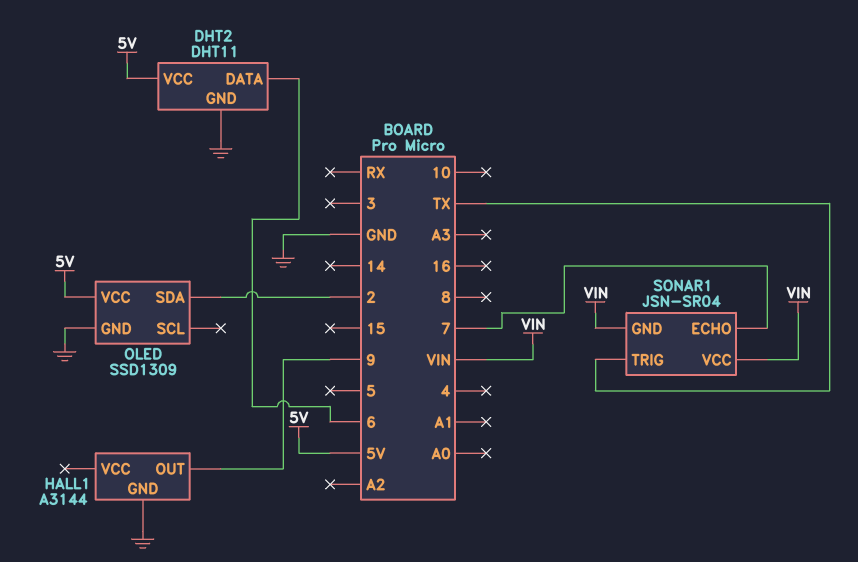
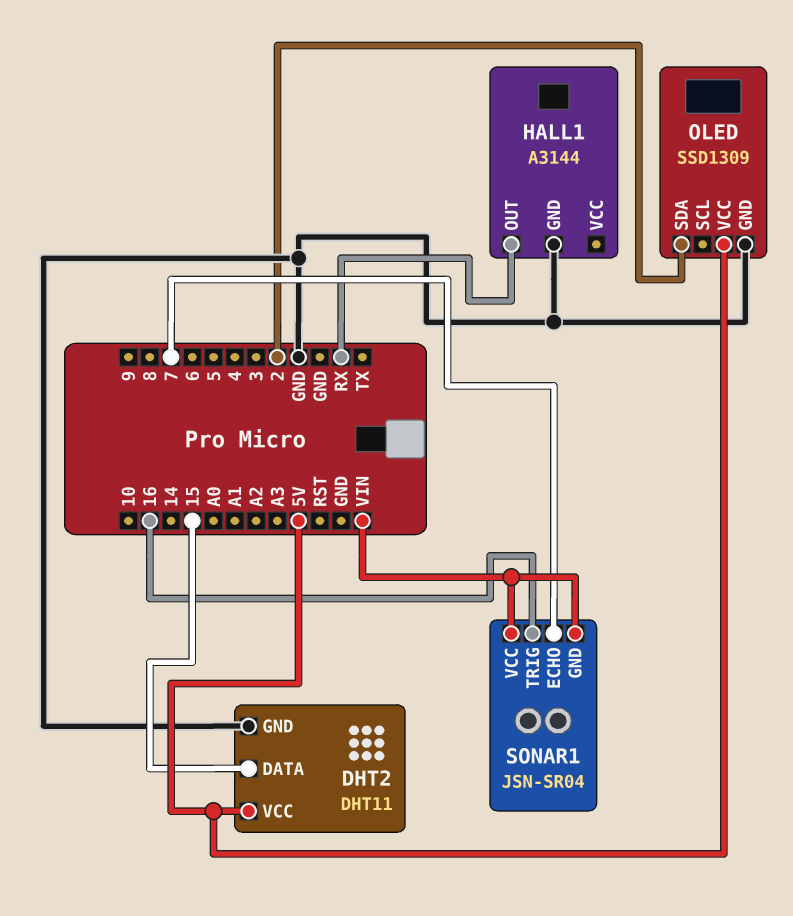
DHT2 pin DATA: 6 -> 15
HALL1 pin OUT: 9 -> RX
SONAR1 pin TRIG: TX -> 16

